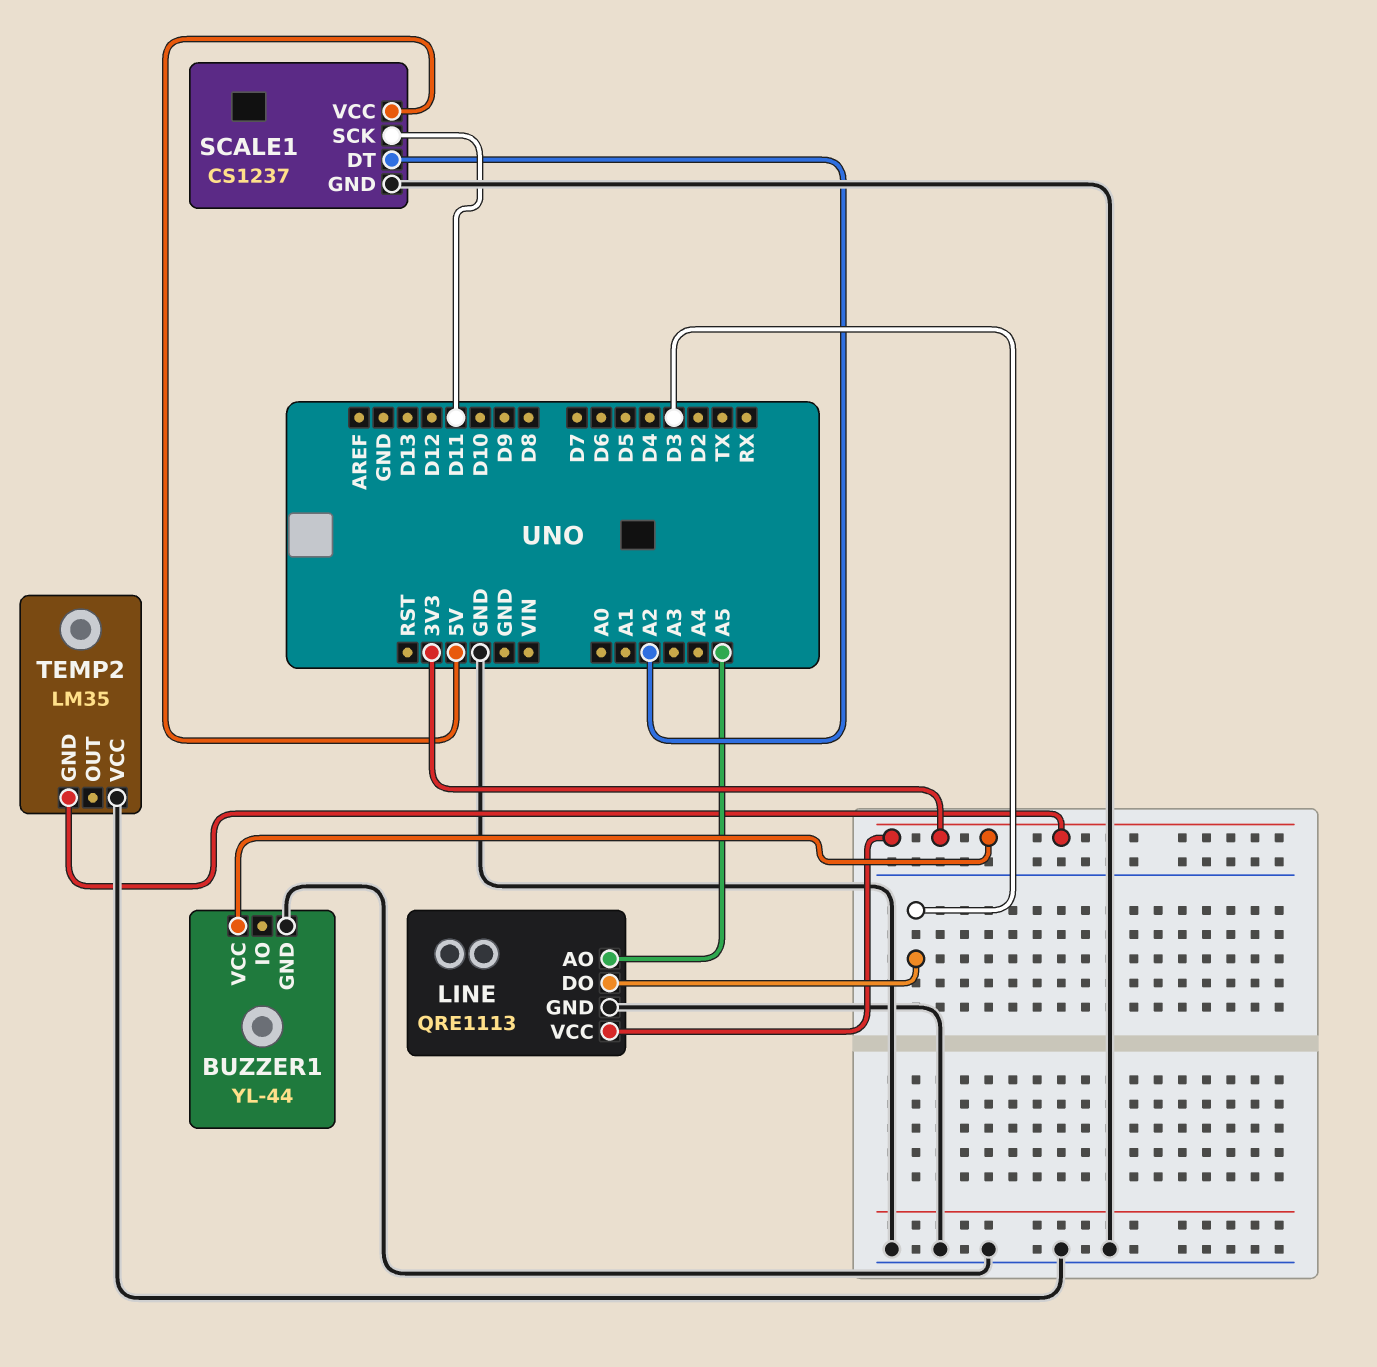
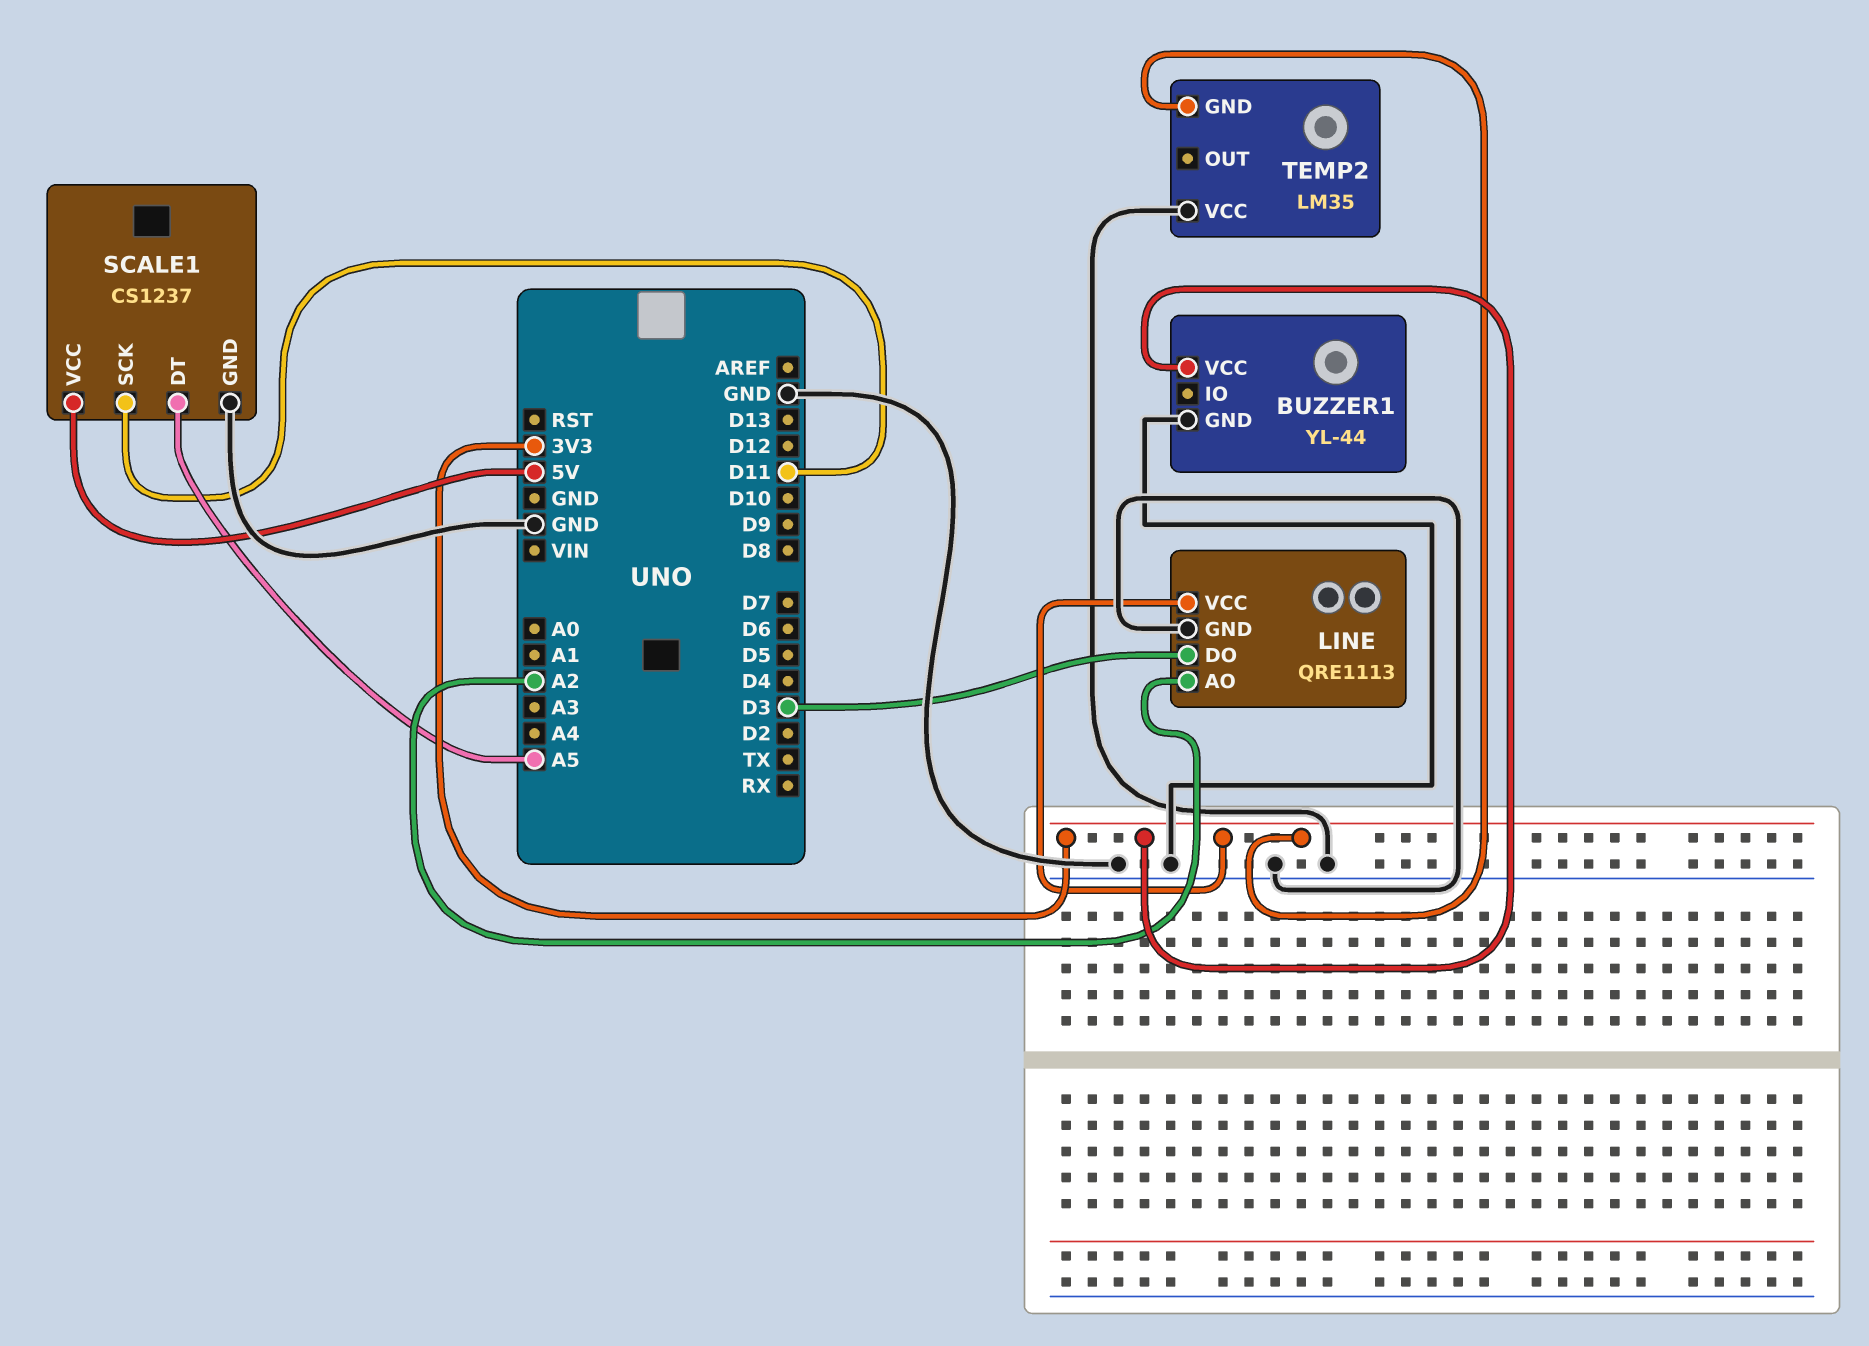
LINE pin AO: A5 -> A2
SCALE1 pin DT: A2 -> A5

